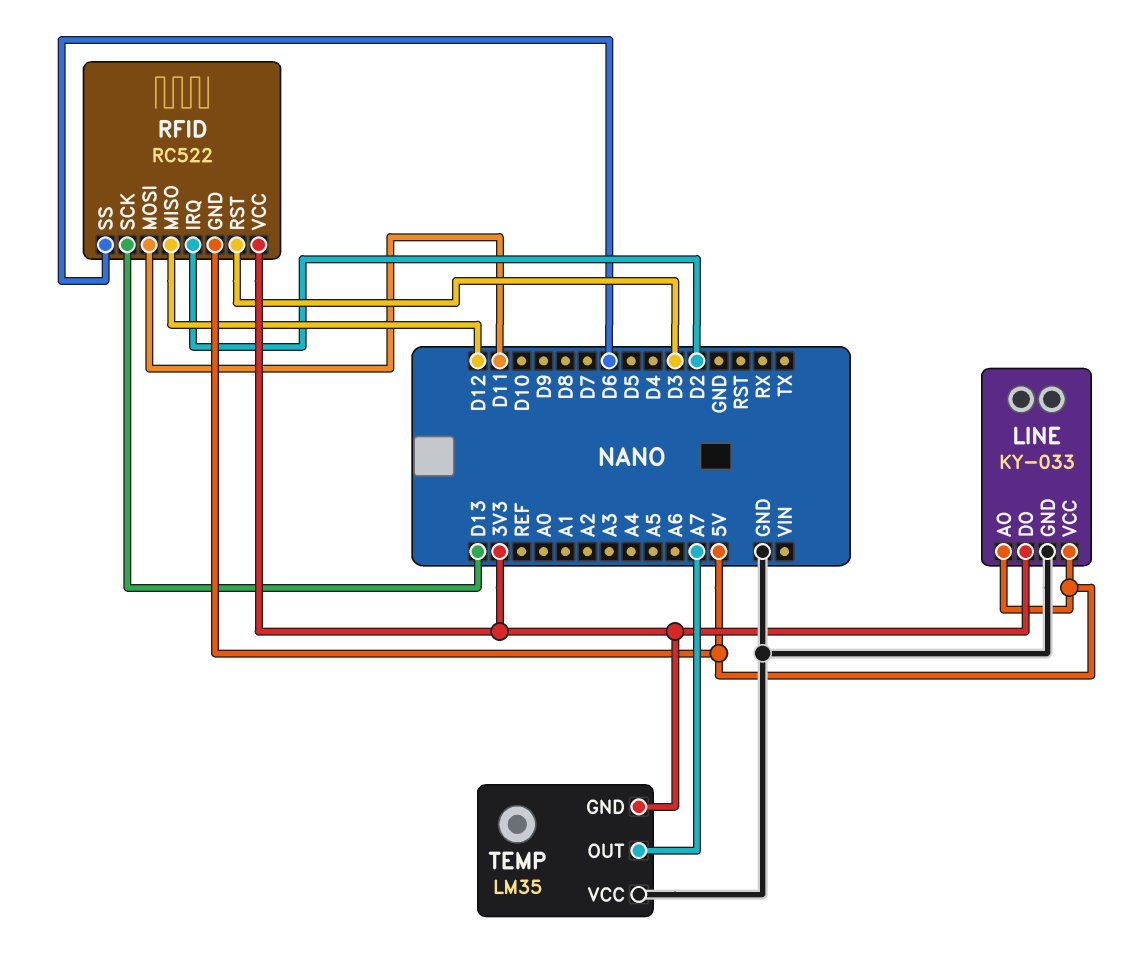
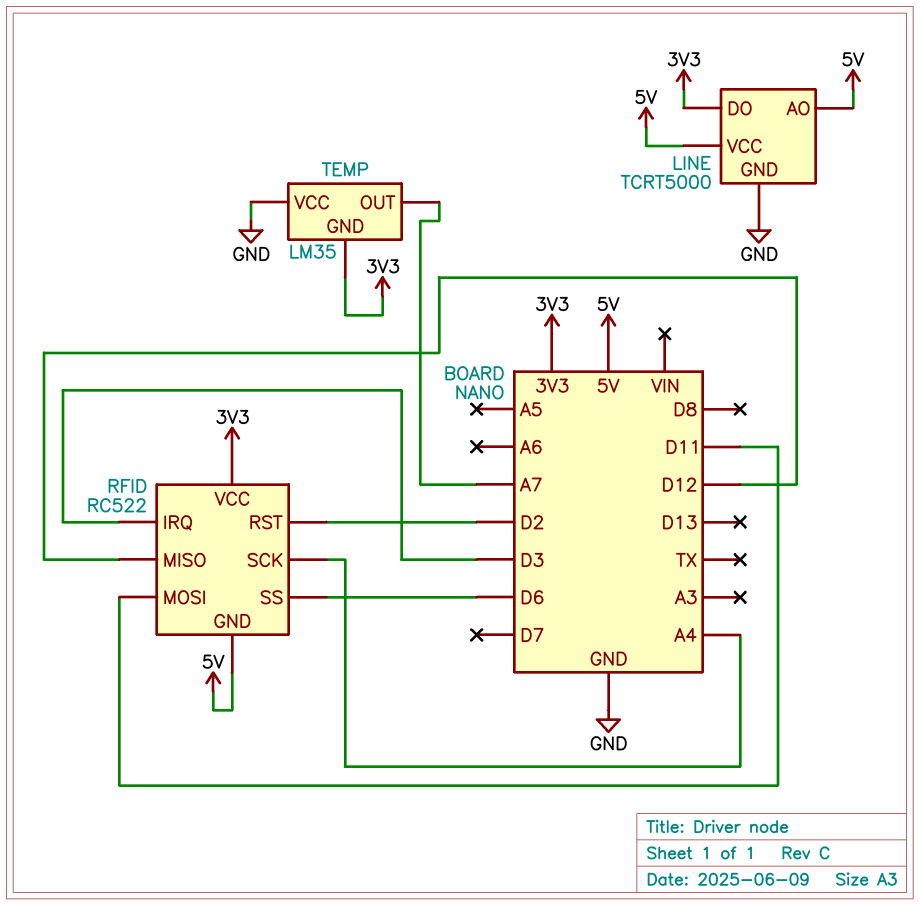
LINE: KY-033 -> TCRT5000
RFID pin IRQ: D2 -> D3
RFID pin RST: D3 -> D2
RFID pin SCK: D13 -> A4

